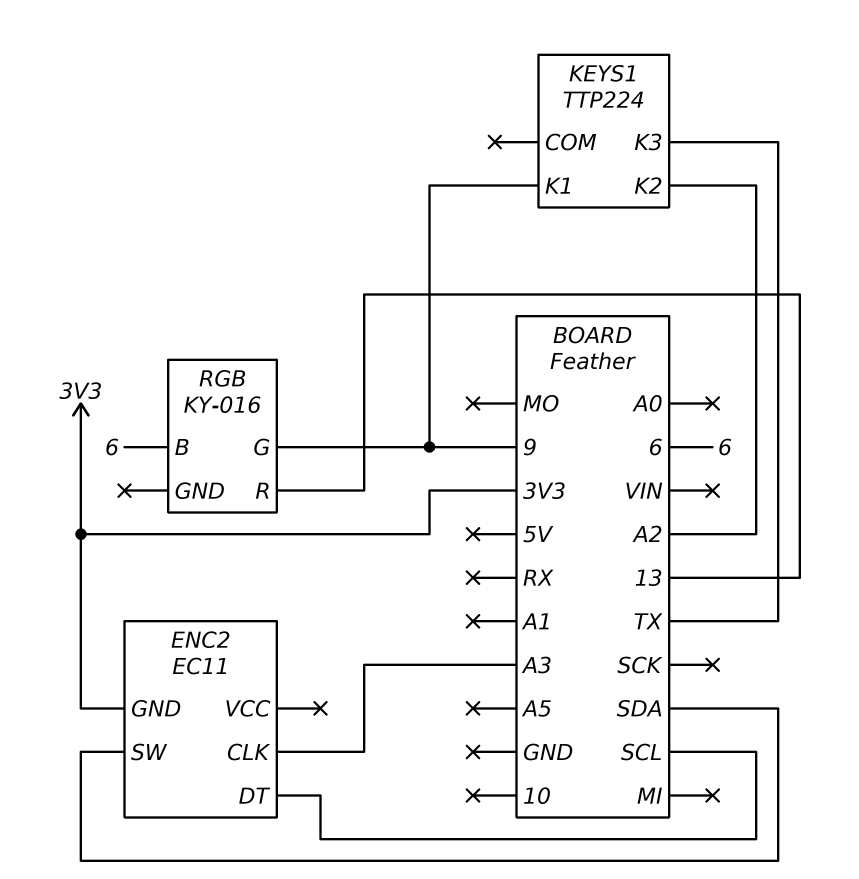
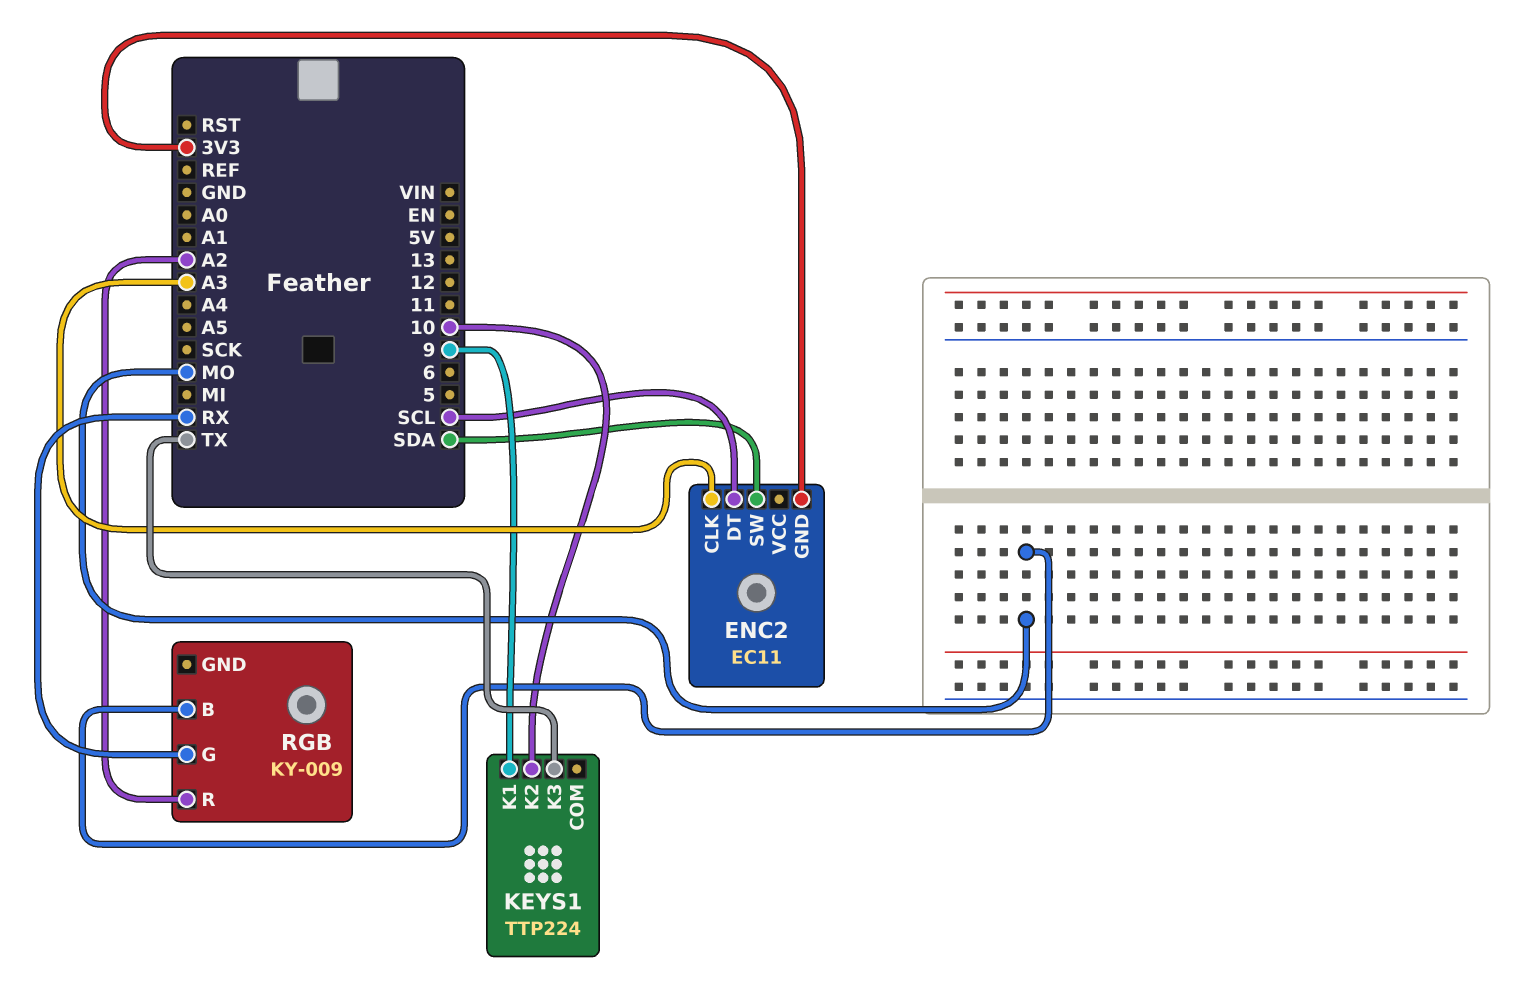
KEYS1 pin K2: A2 -> 10
RGB: KY-016 -> KY-009
RGB pin B: 6 -> MO
RGB pin G: 9 -> RX
RGB pin R: 13 -> A2

